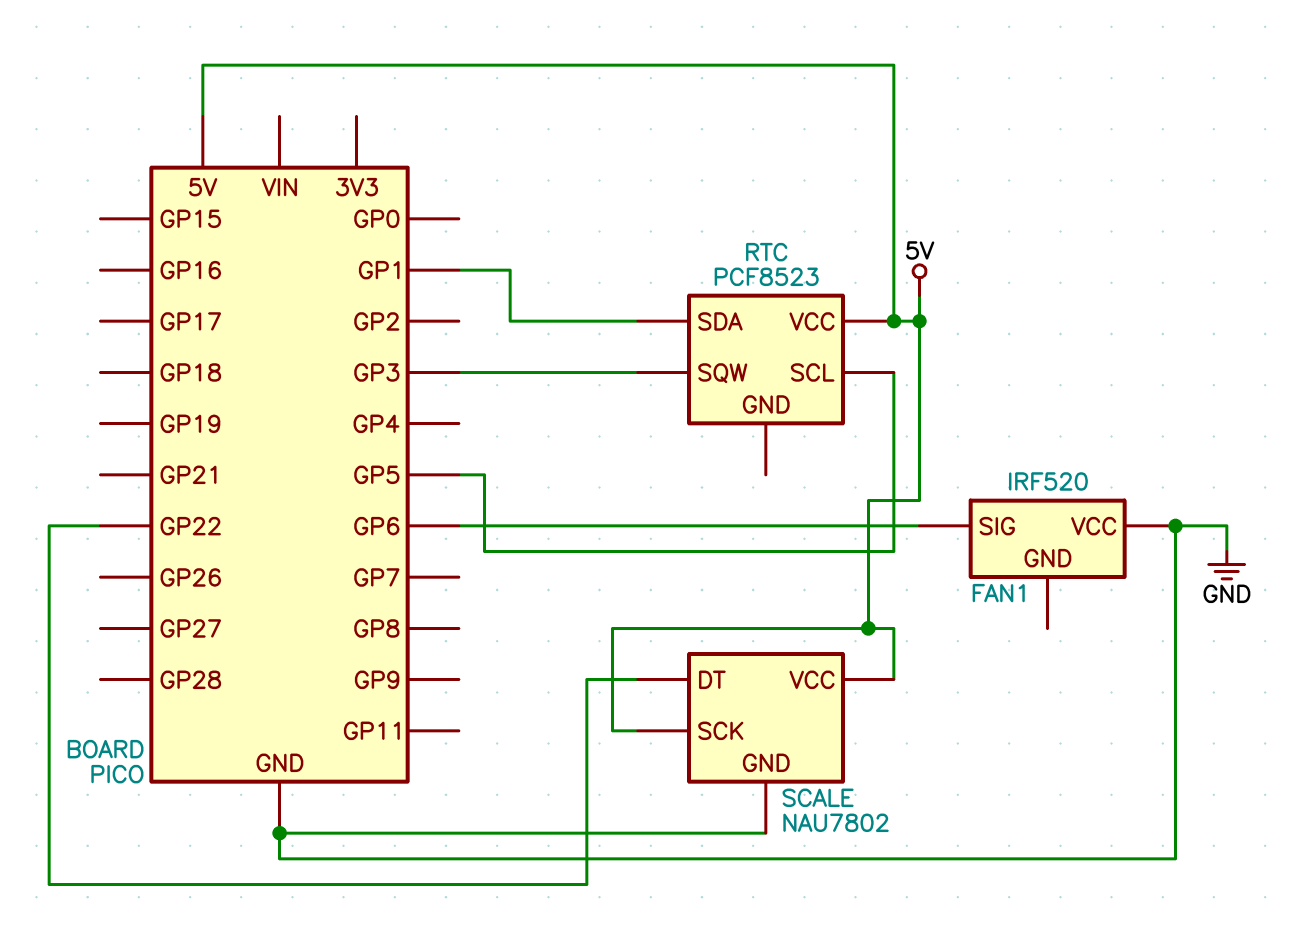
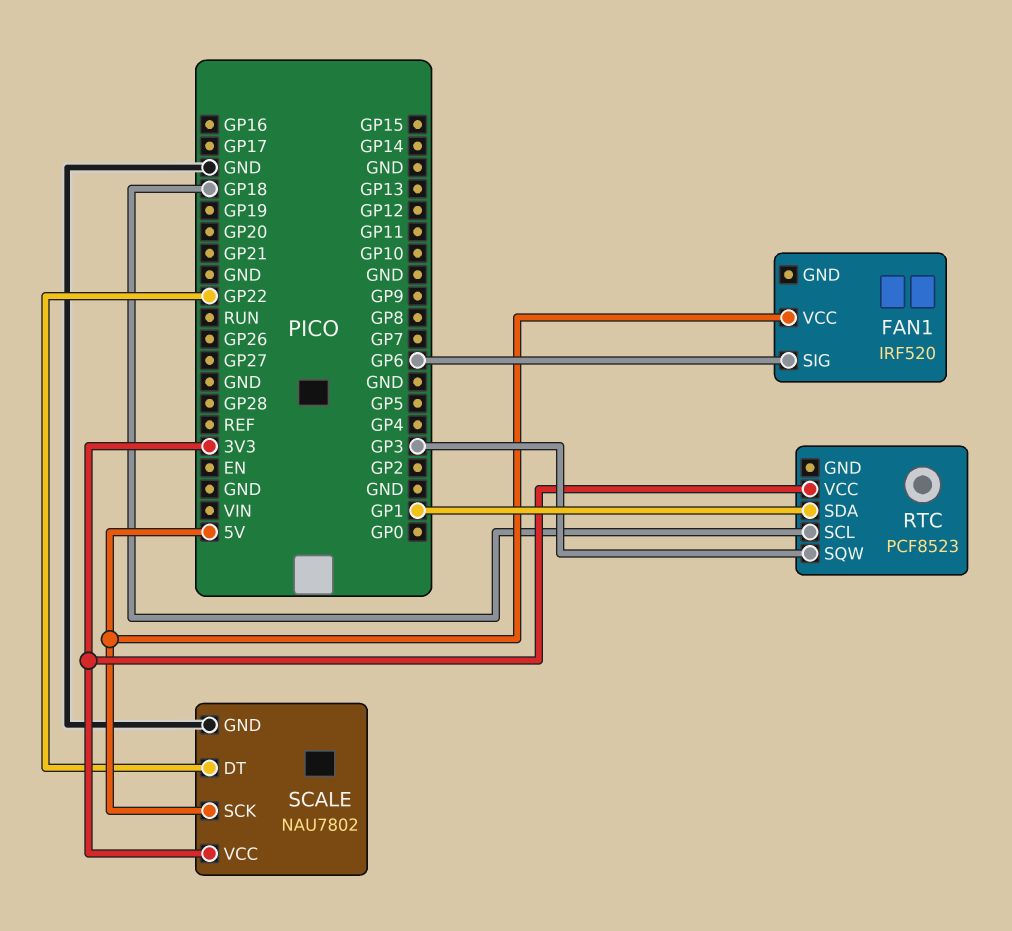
FAN1 pin VCC: GND -> 5V
RTC pin SCL: GP5 -> GP18
RTC pin VCC: 5V -> 3V3
SCALE pin VCC: 5V -> 3V3

